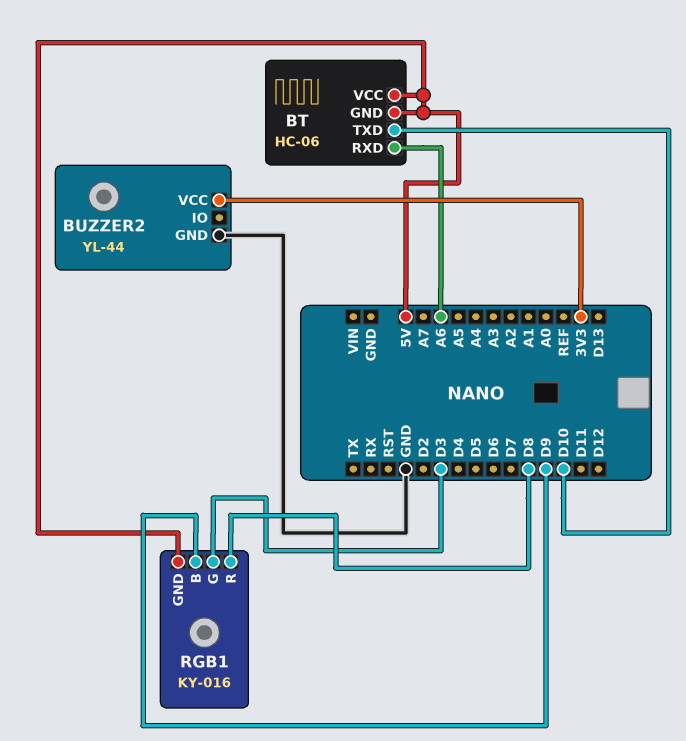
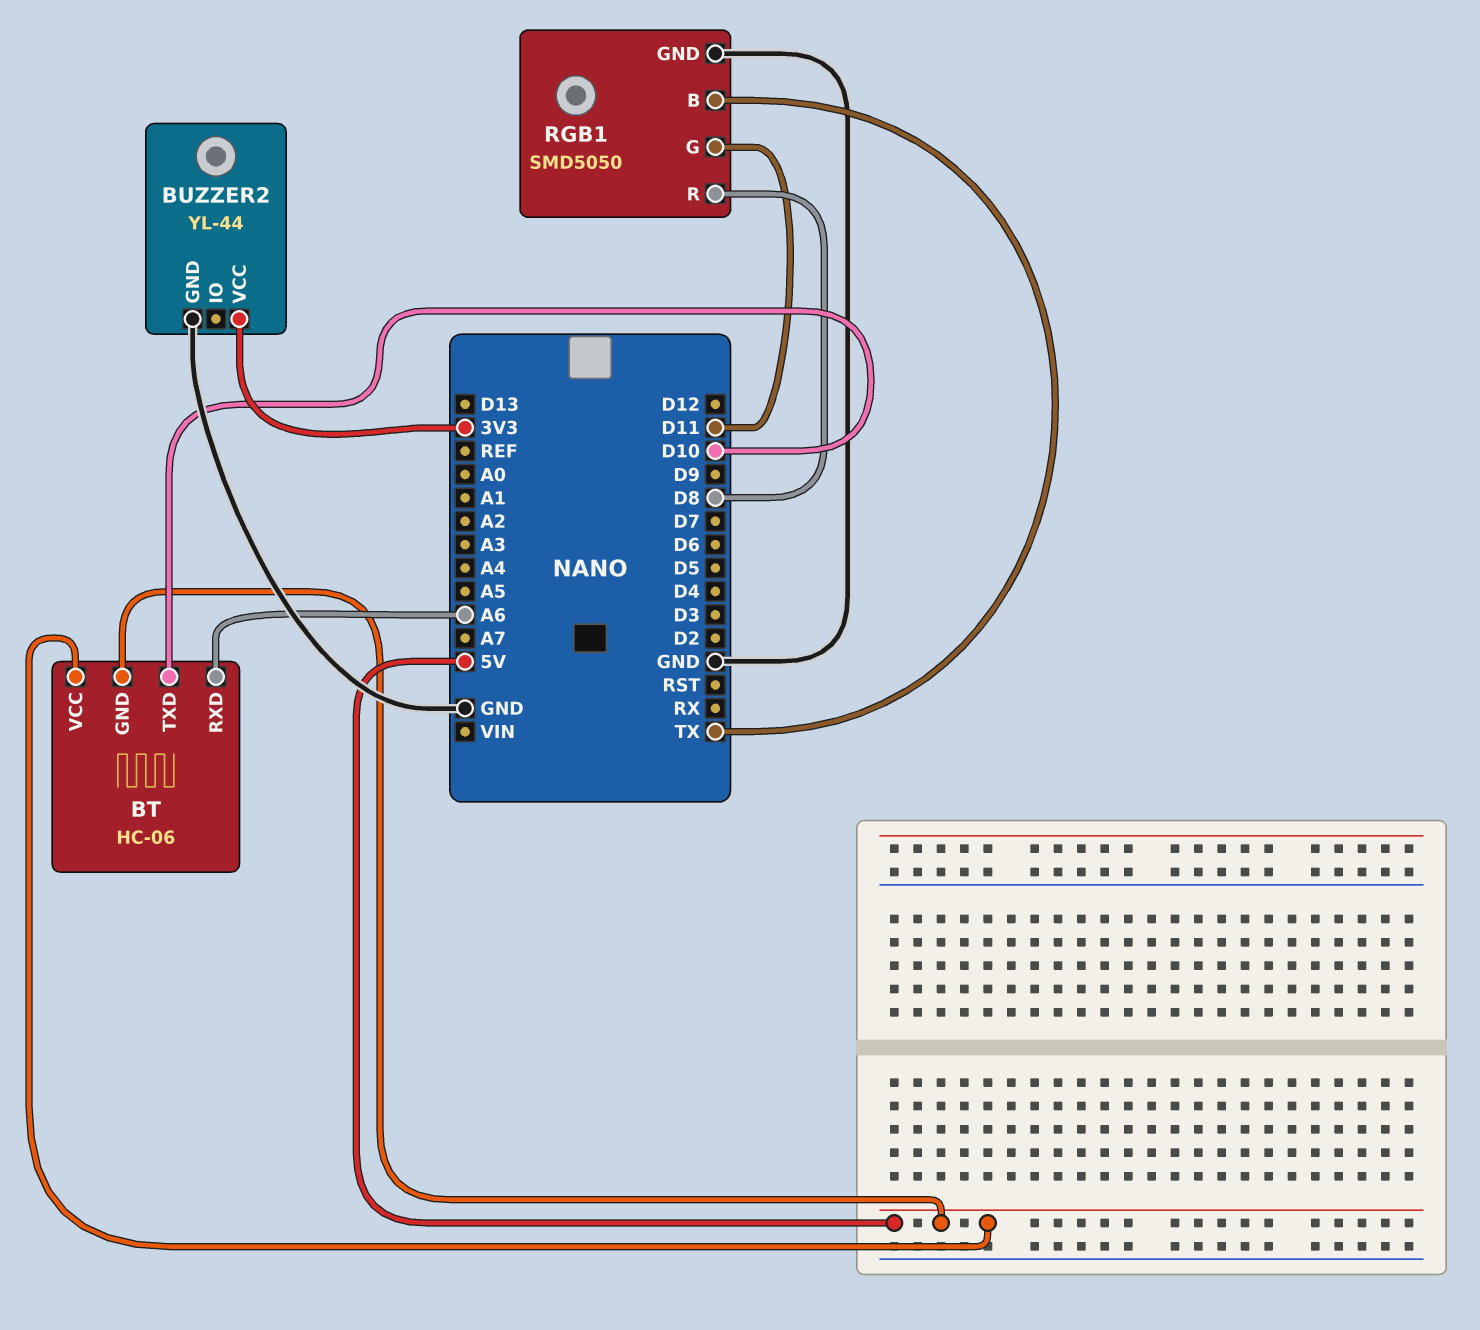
RGB1: KY-016 -> SMD5050
RGB1 pin B: D9 -> TX
RGB1 pin G: D3 -> D11
RGB1 pin GND: 5V -> GND

